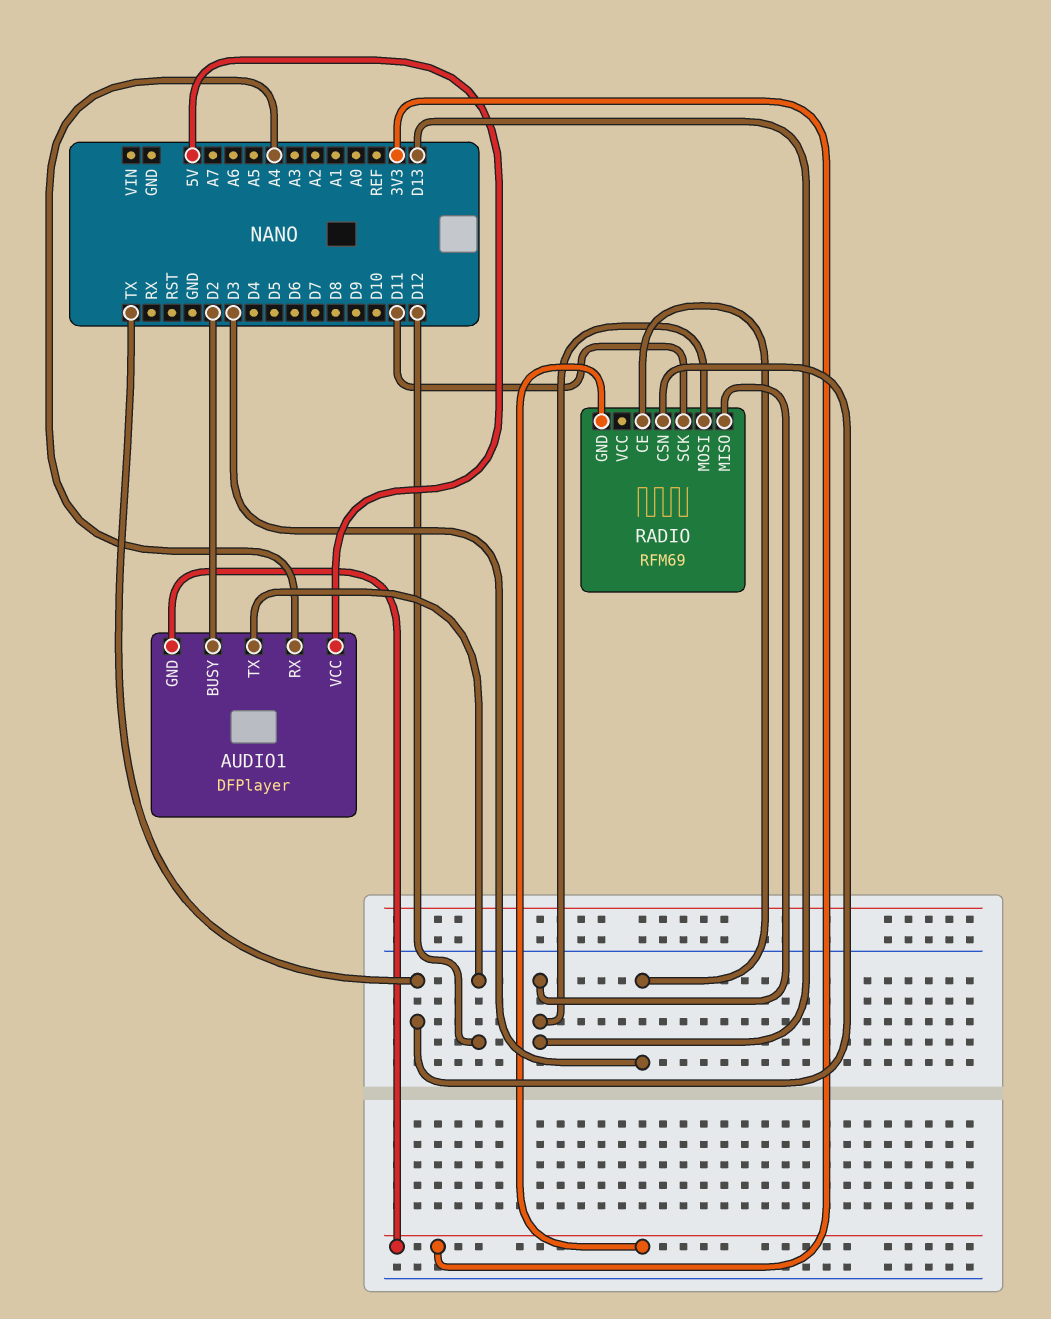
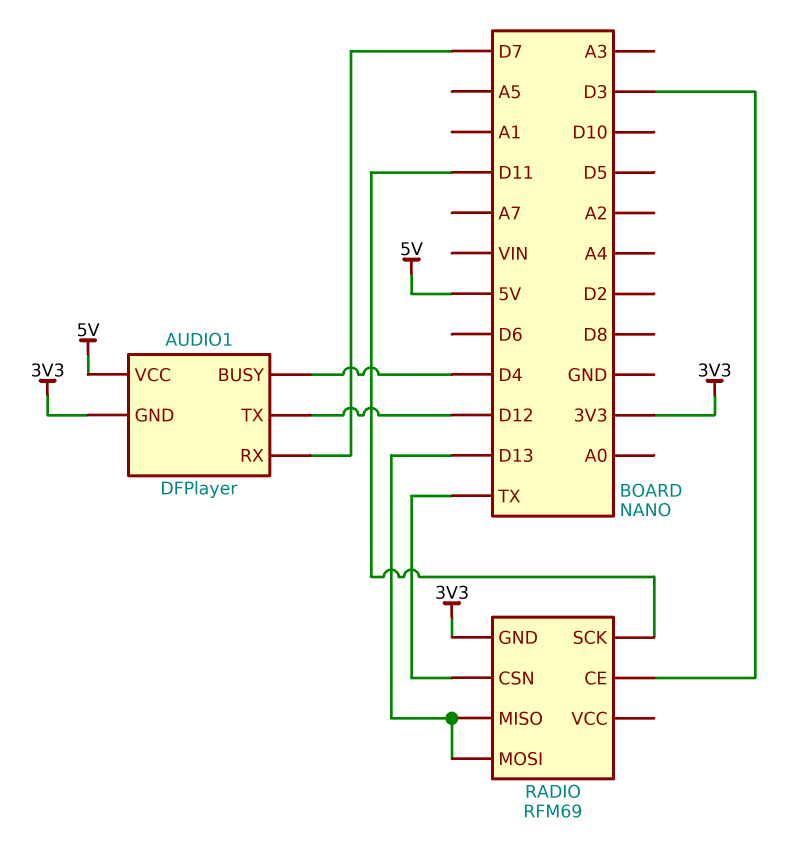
AUDIO1 pin BUSY: D2 -> D4
AUDIO1 pin RX: A4 -> D7

